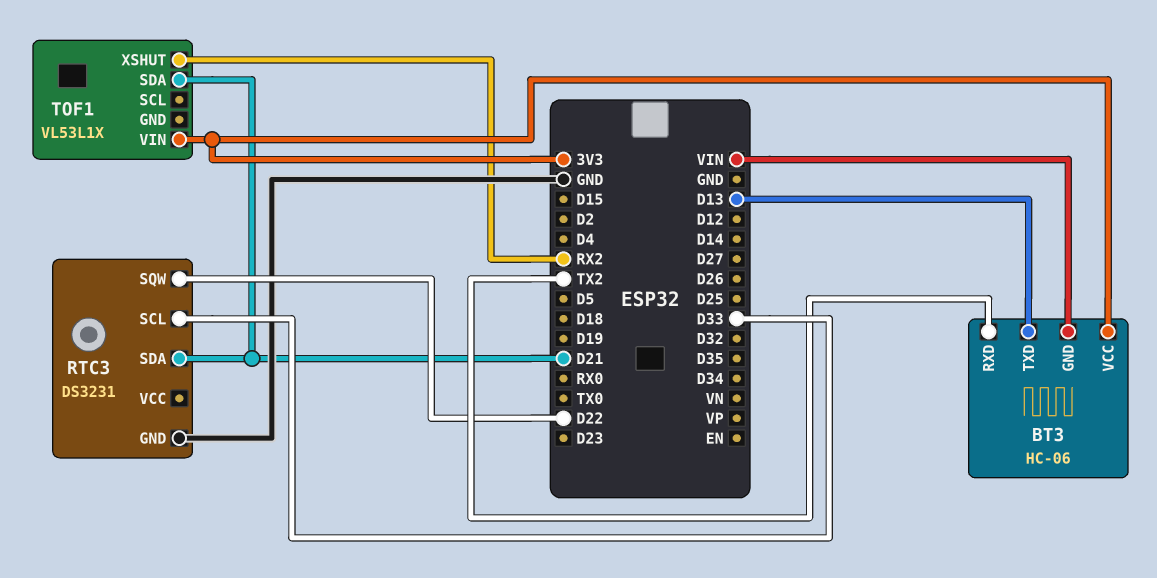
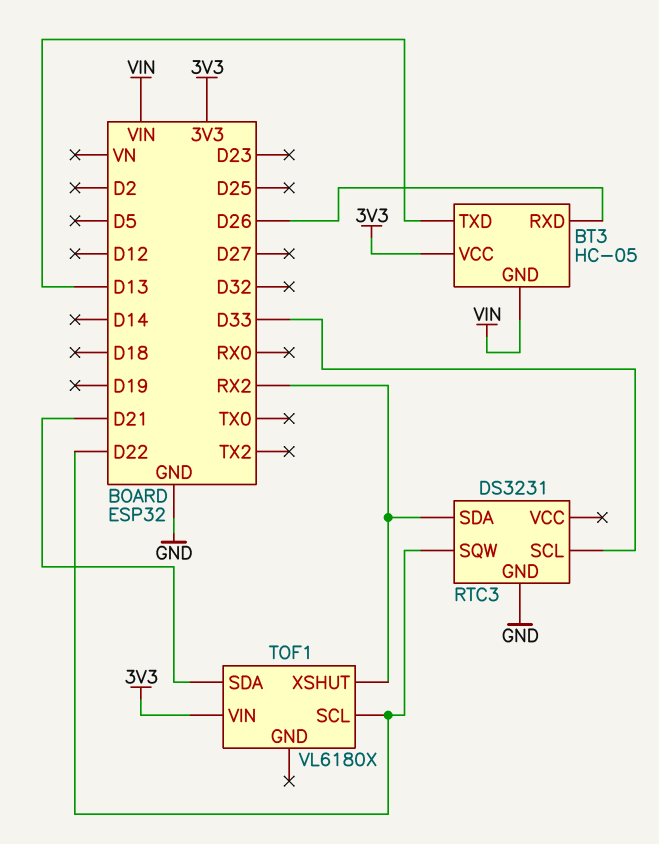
BT3: HC-06 -> HC-05
BT3 pin RXD: TX2 -> D26
RTC3 pin SDA: D21 -> RX2
TOF1: VL53L1X -> VL6180X
TOF1 pin SCL: none -> D22

